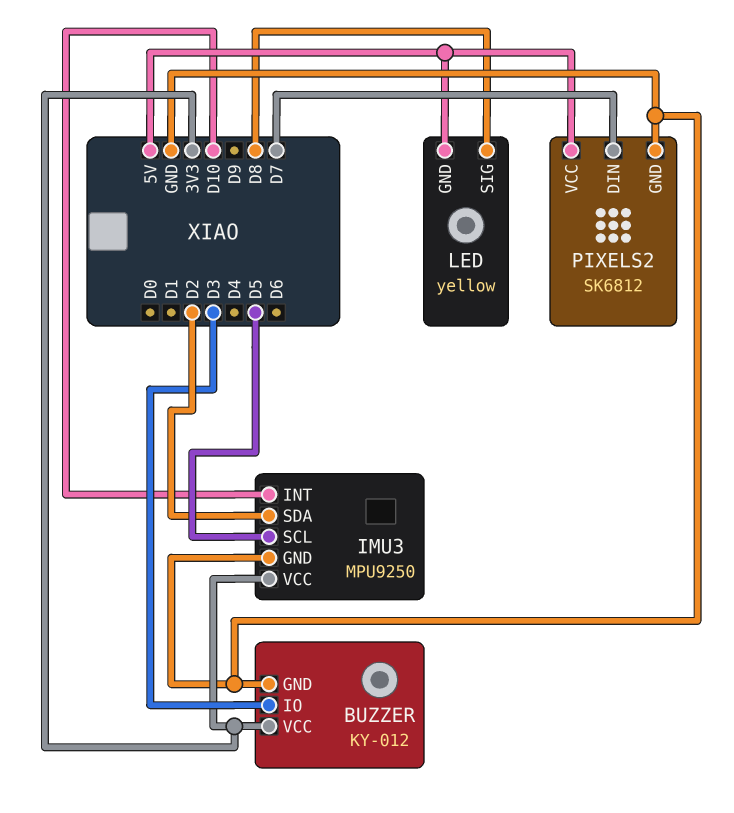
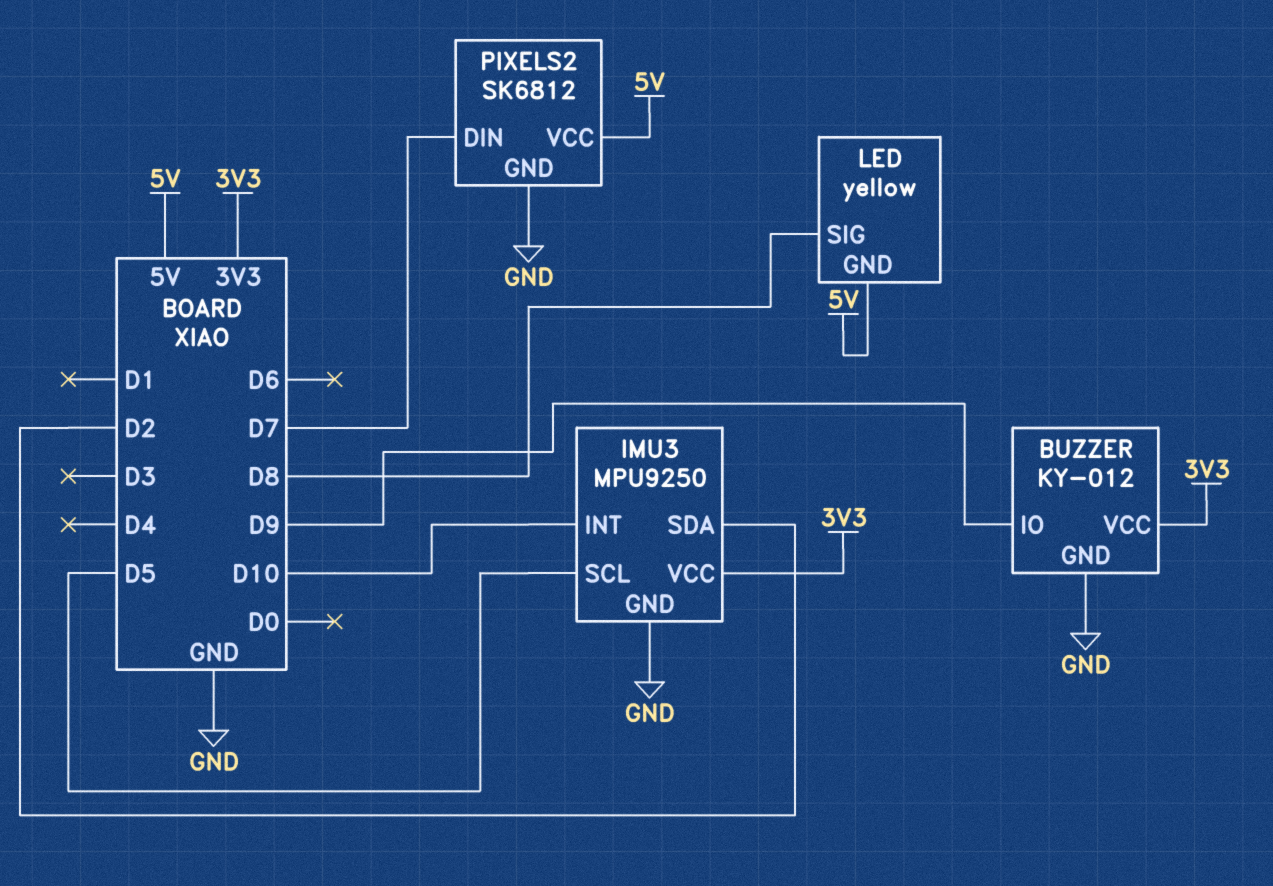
BUZZER pin IO: D3 -> D9

